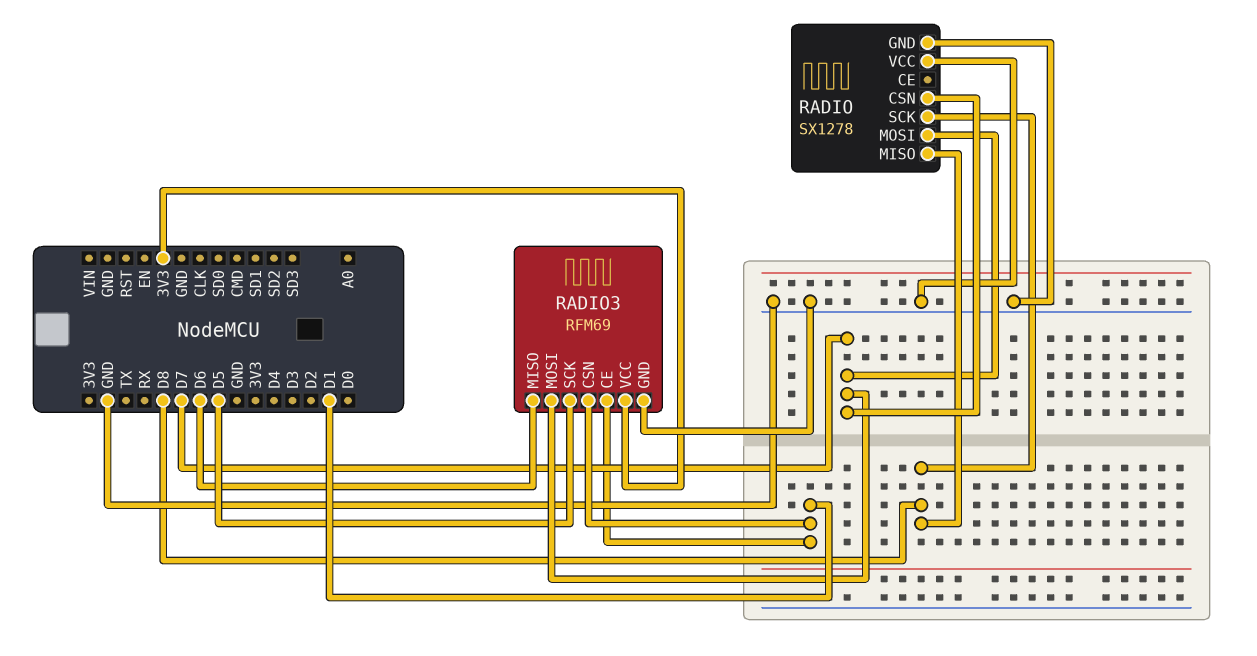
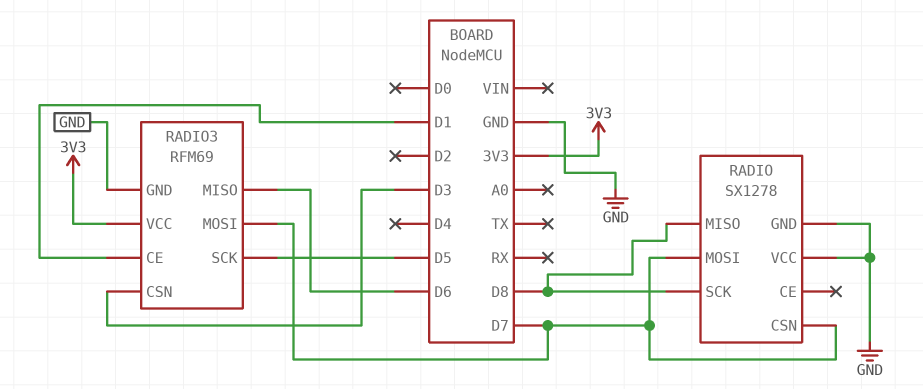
RADIO3 pin CSN: D1 -> D3

